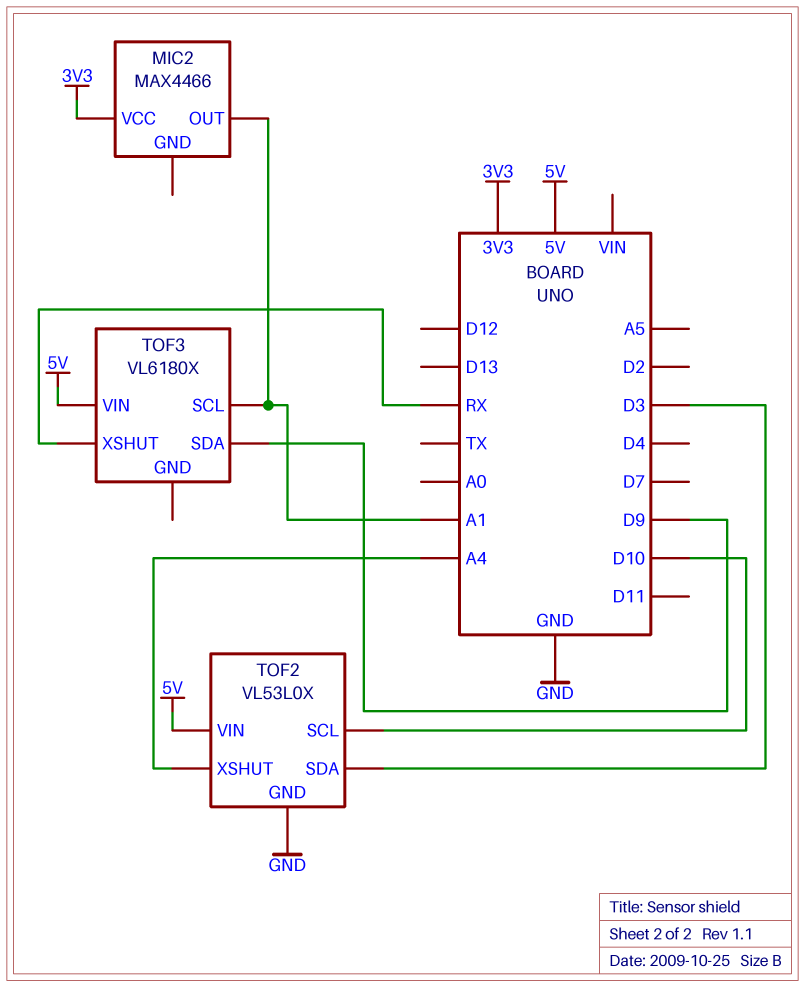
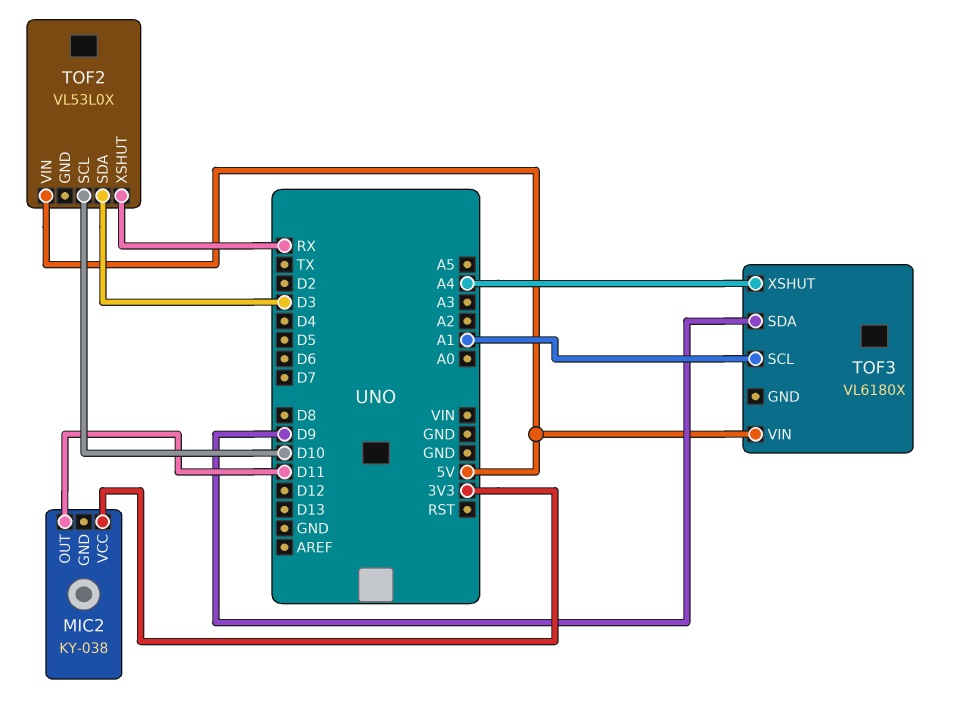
MIC2: MAX4466 -> KY-038
MIC2 pin OUT: A1 -> D11
TOF2 pin GND: GND -> none
TOF2 pin XSHUT: A4 -> RX
TOF3 pin XSHUT: RX -> A4

